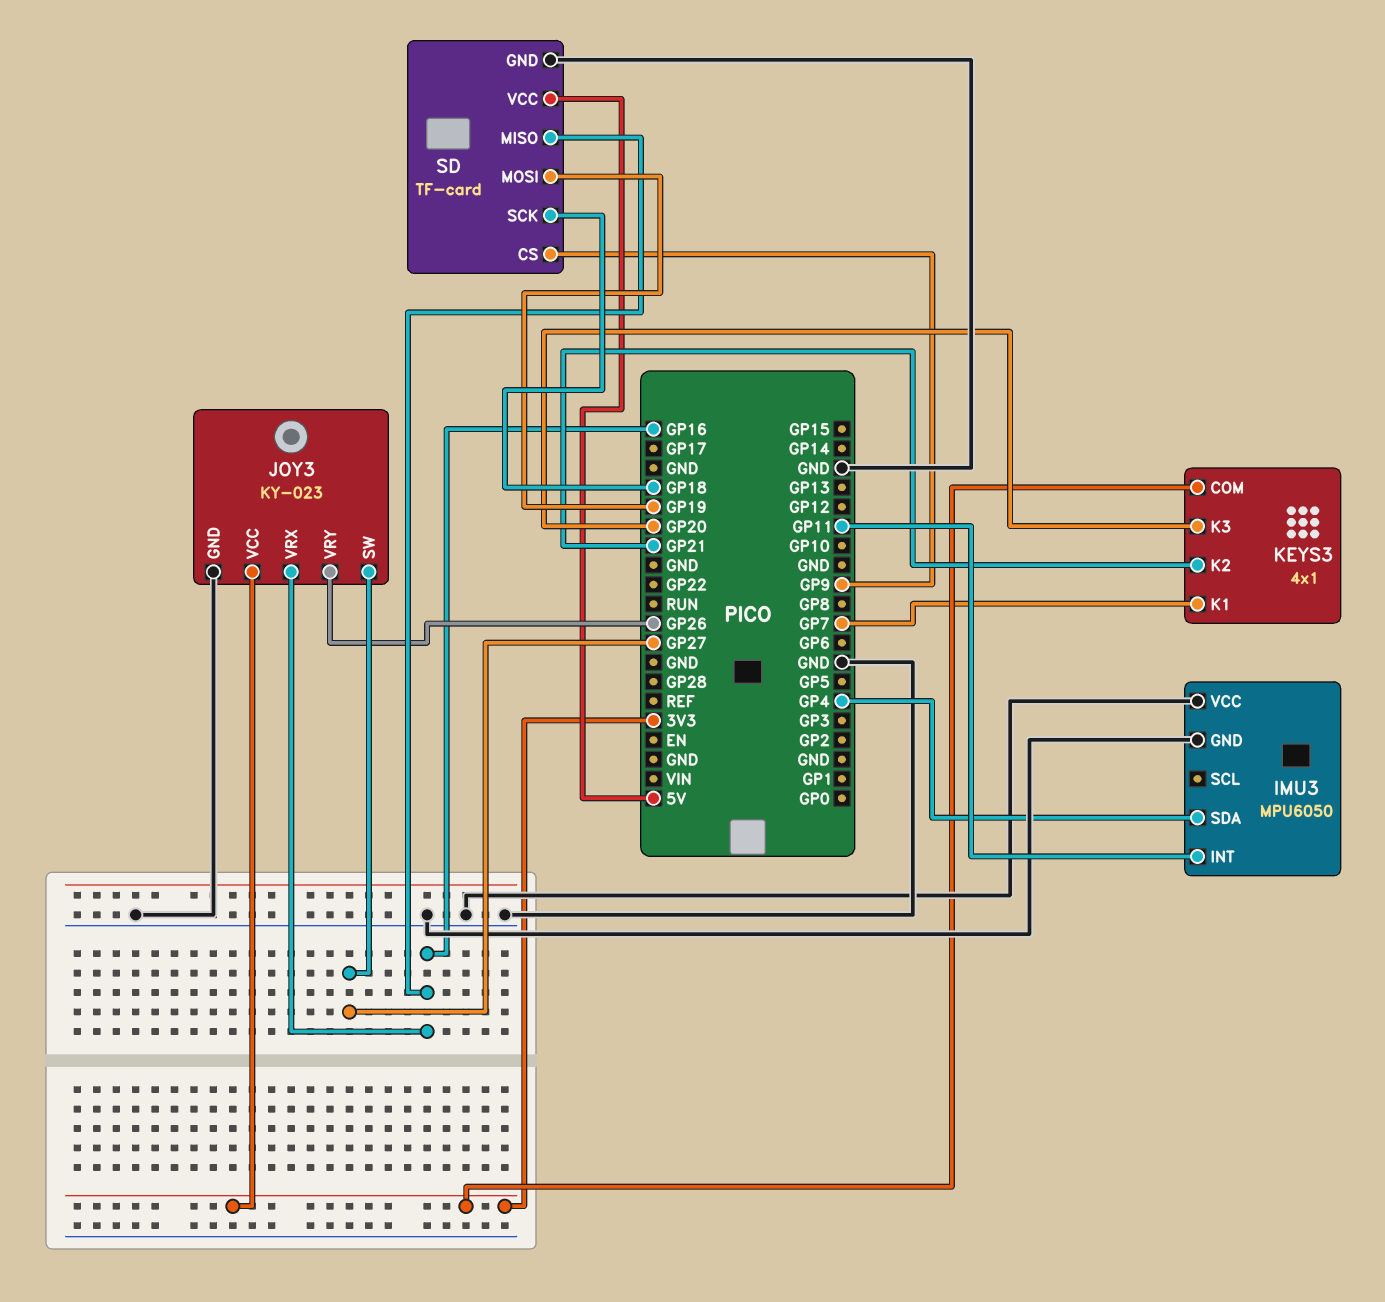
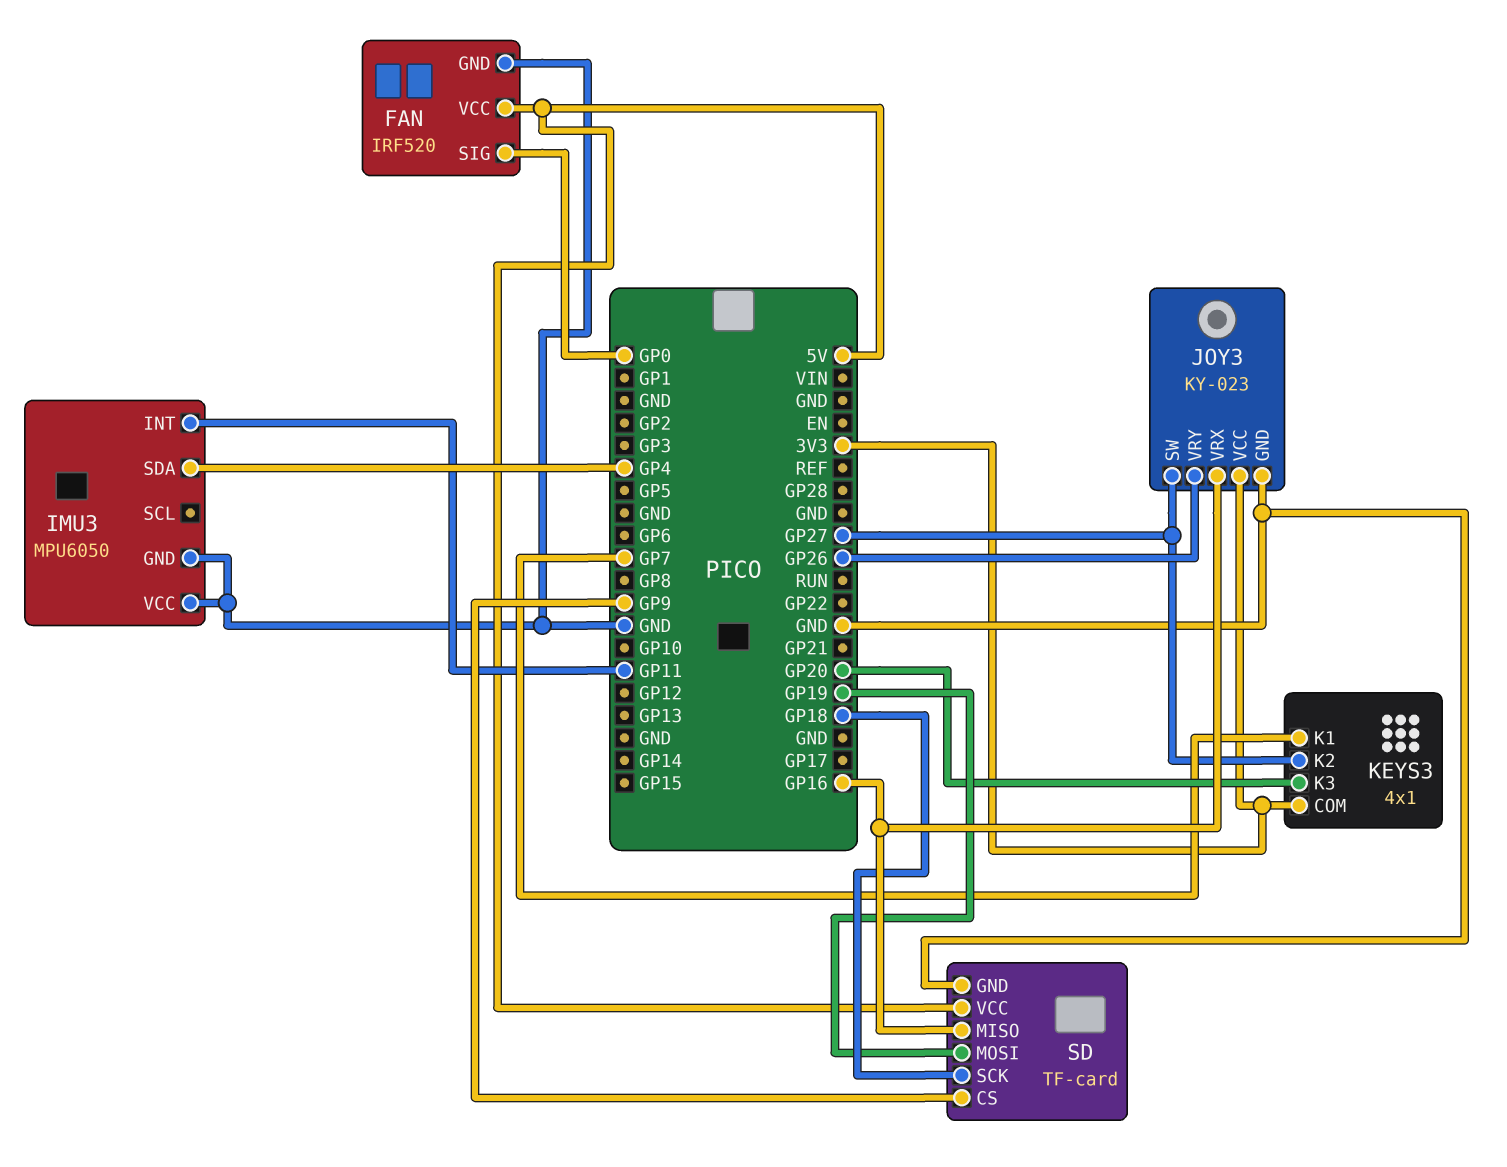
FAN: none -> IRF520
FAN pin GND: none -> GND
FAN pin SIG: none -> GP0
FAN pin VCC: none -> 5V
KEYS3 pin K2: GP21 -> GP27

